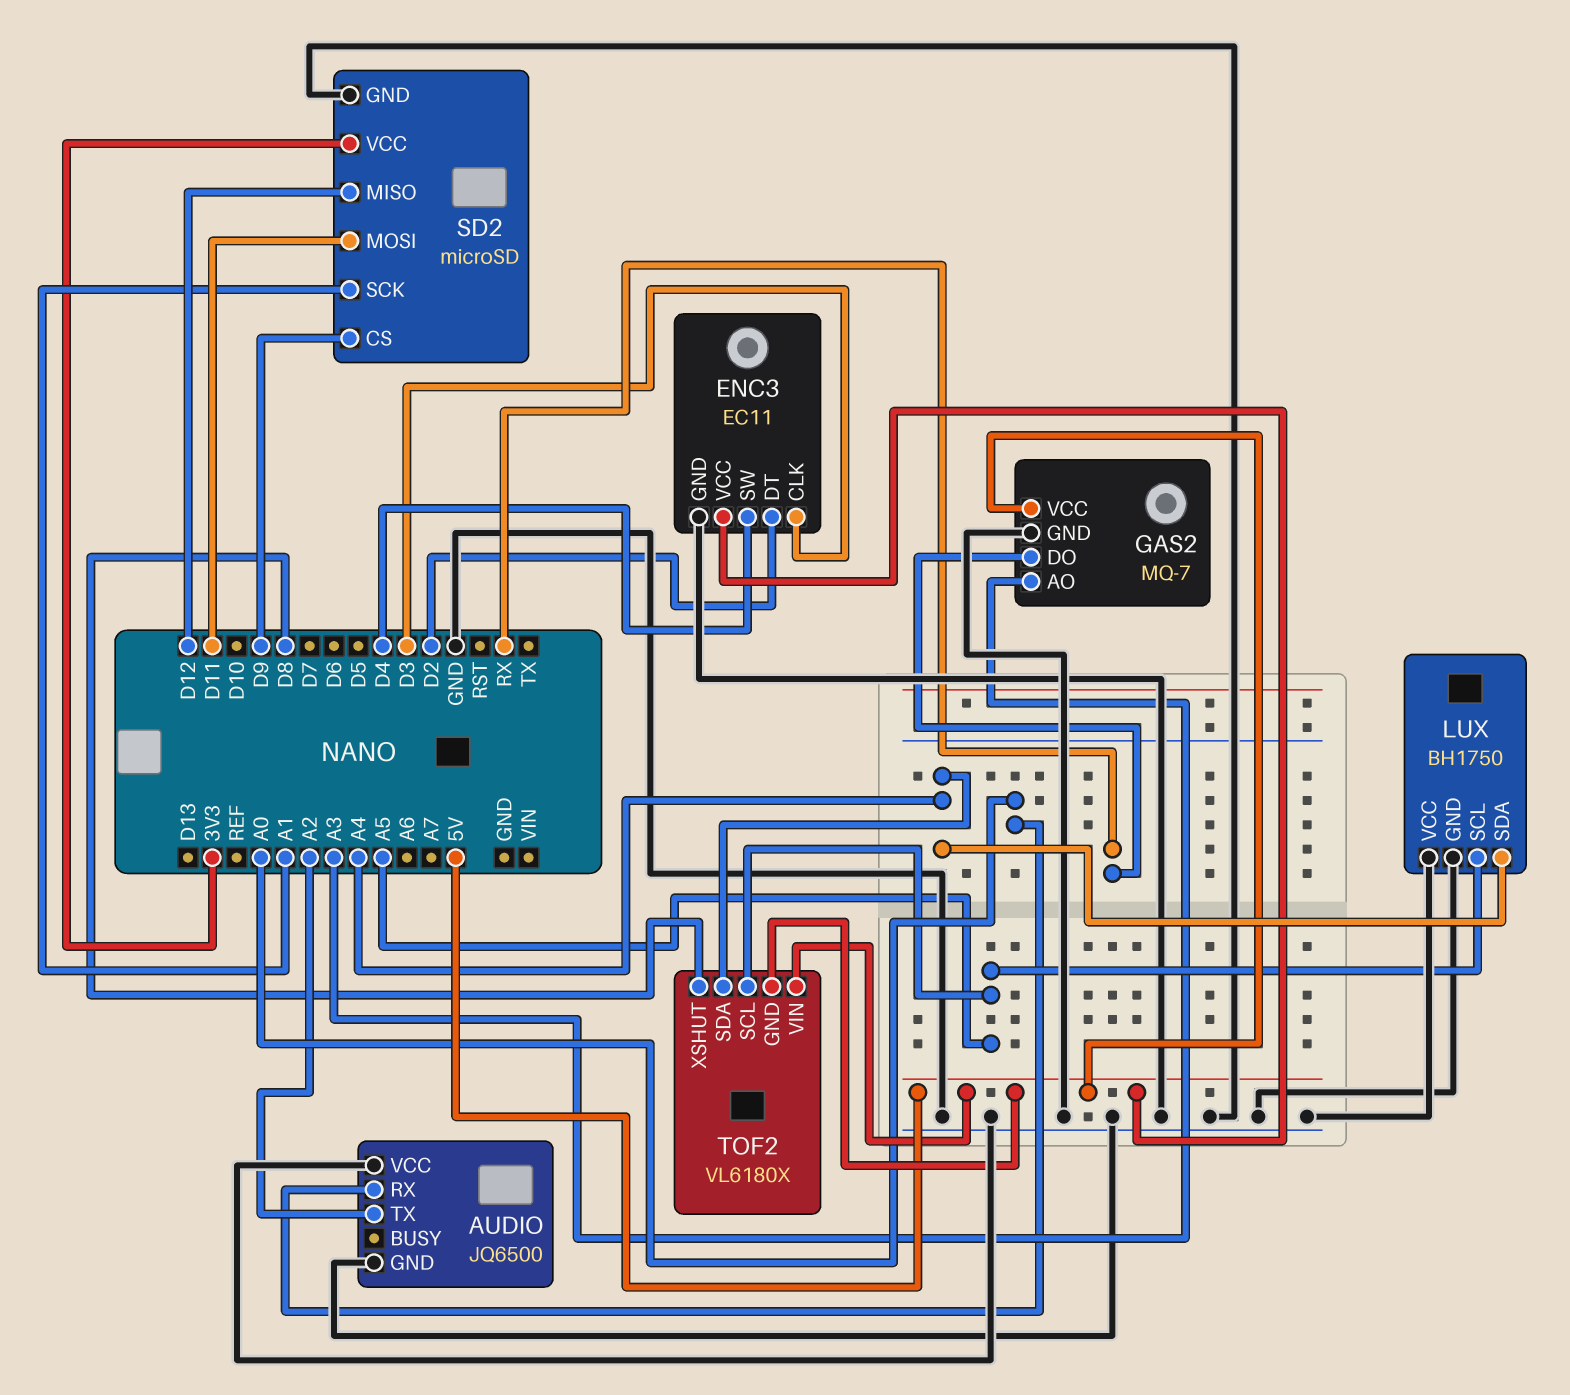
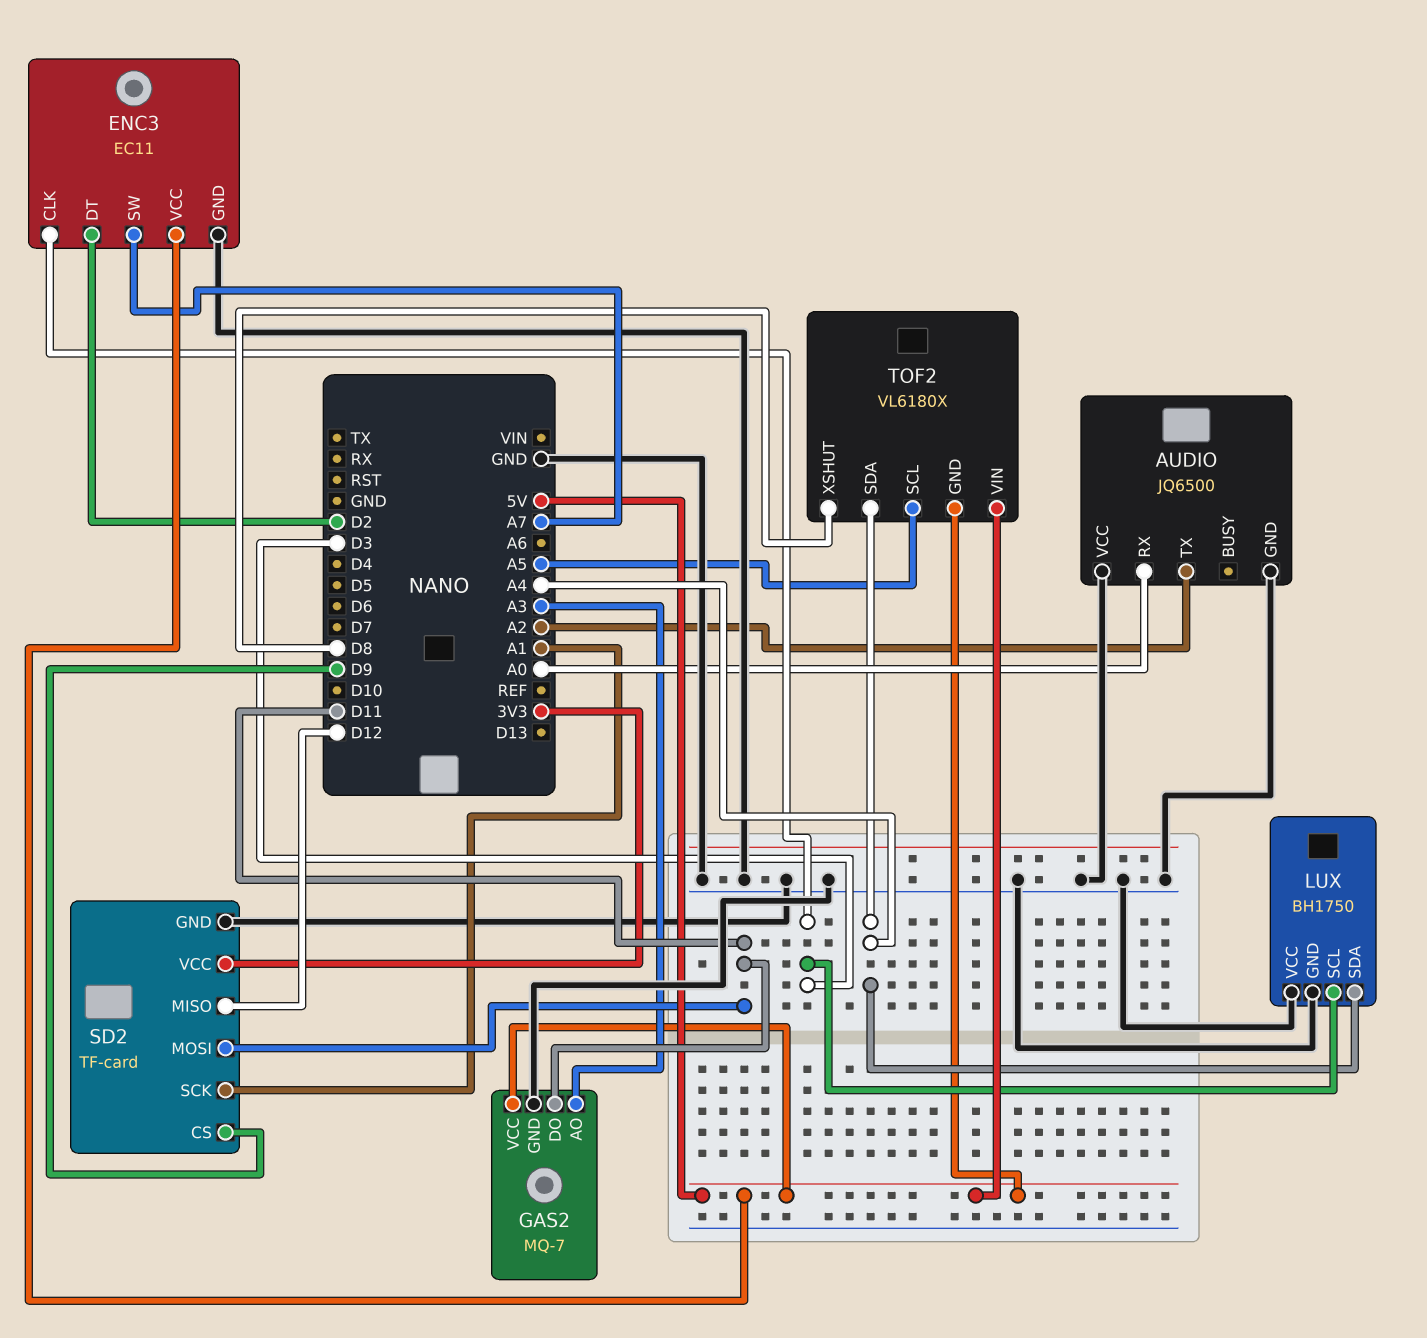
ENC3 pin SW: D4 -> A7
GAS2 pin DO: RX -> D11
LUX pin SCL: A5 -> D3
SD2: microSD -> TF-card

